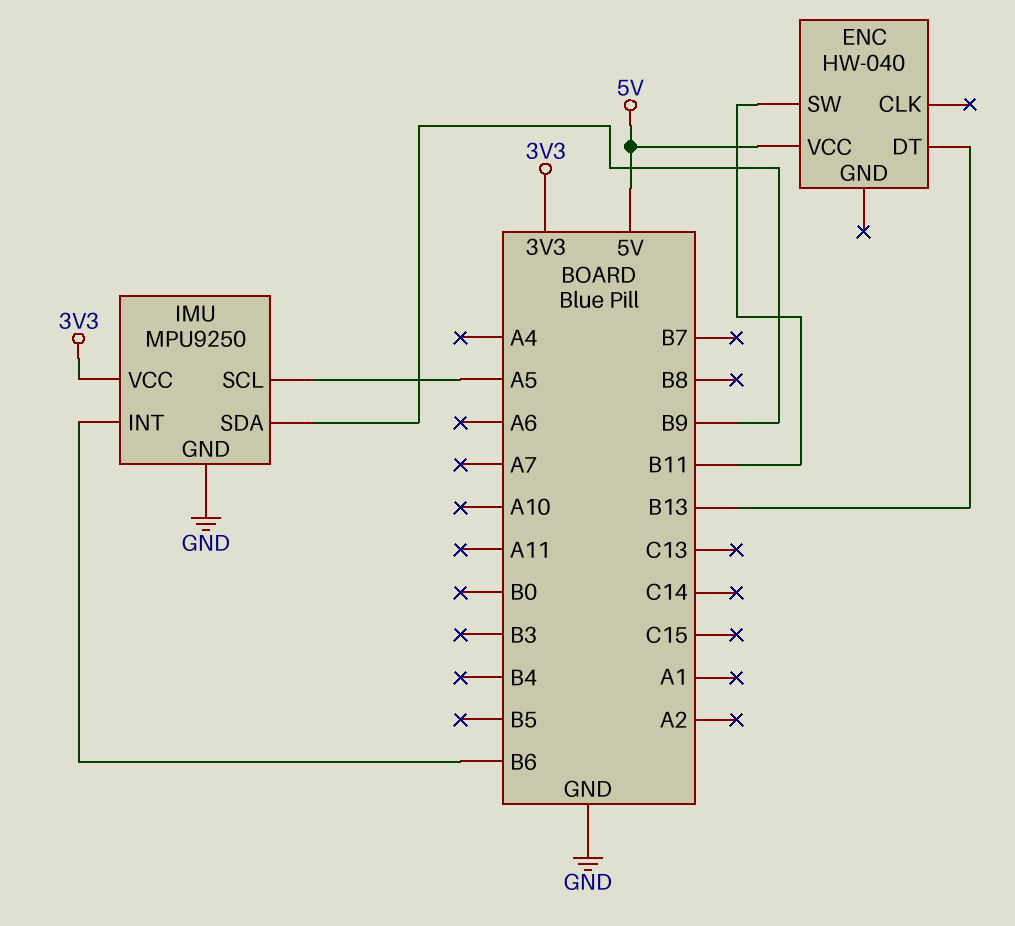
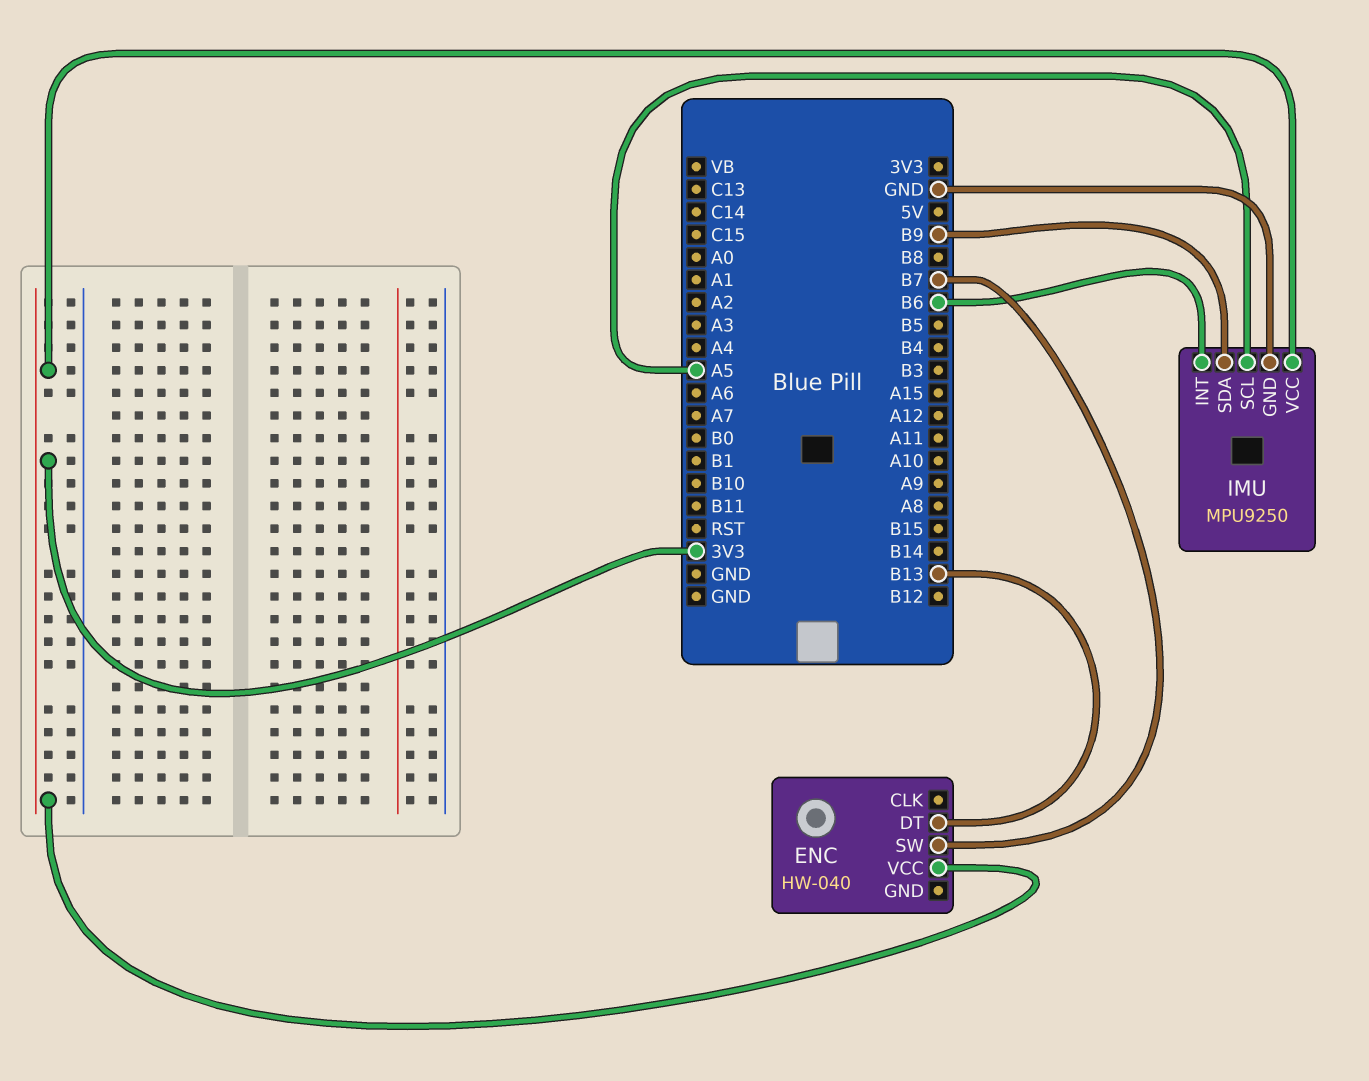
ENC pin SW: B11 -> B7
ENC pin VCC: 5V -> 3V3

